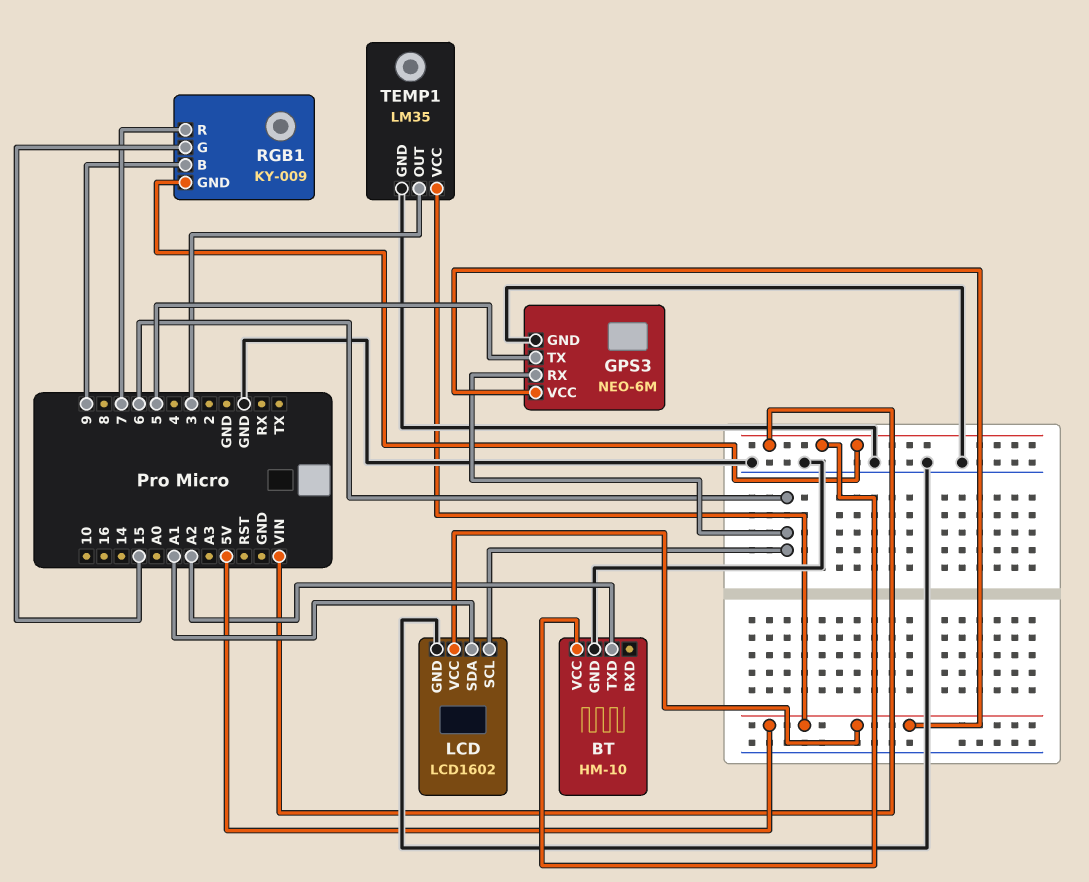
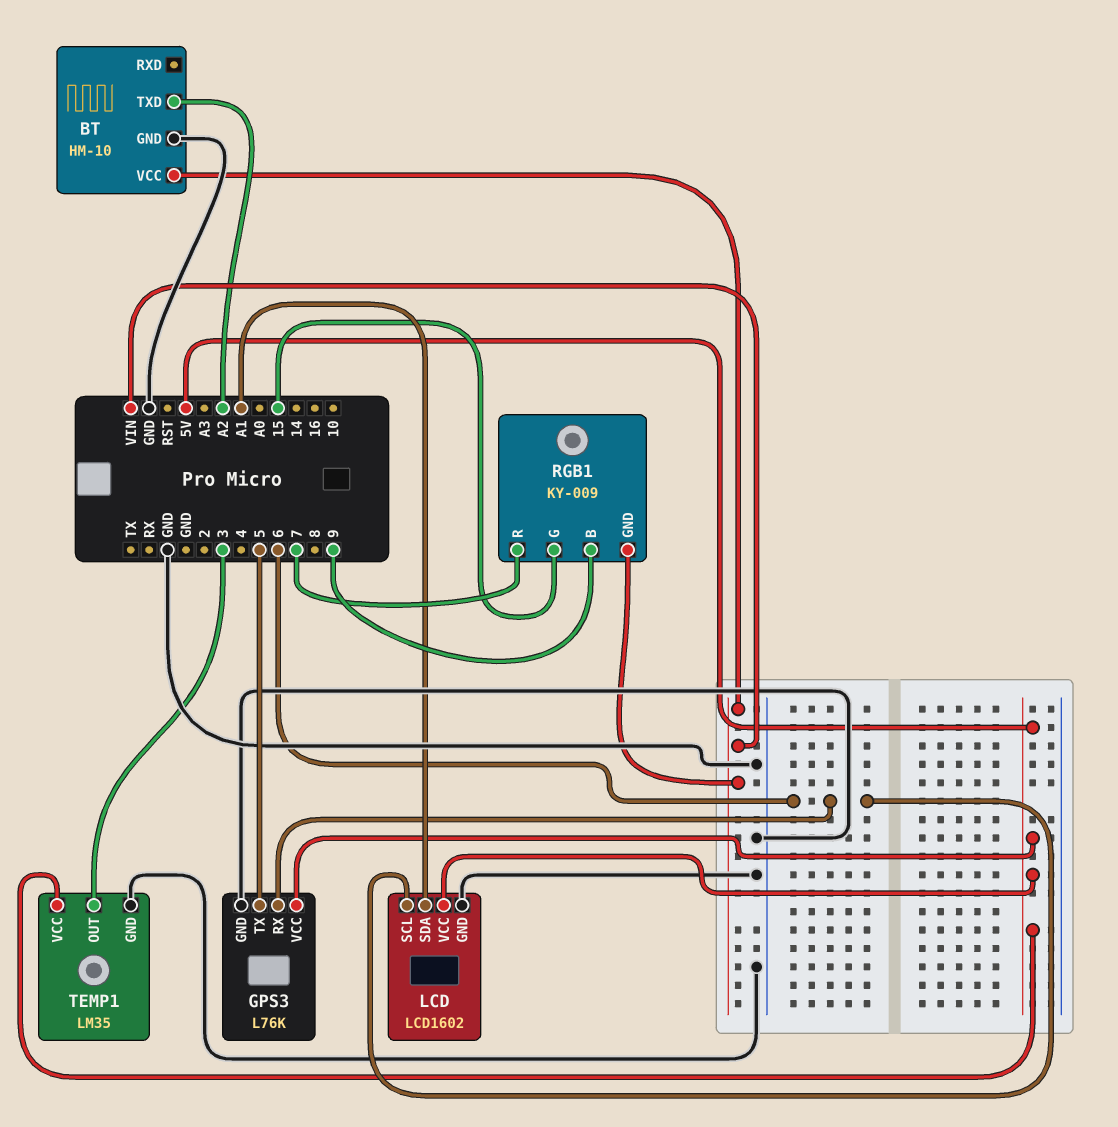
GPS3: NEO-6M -> L76K

